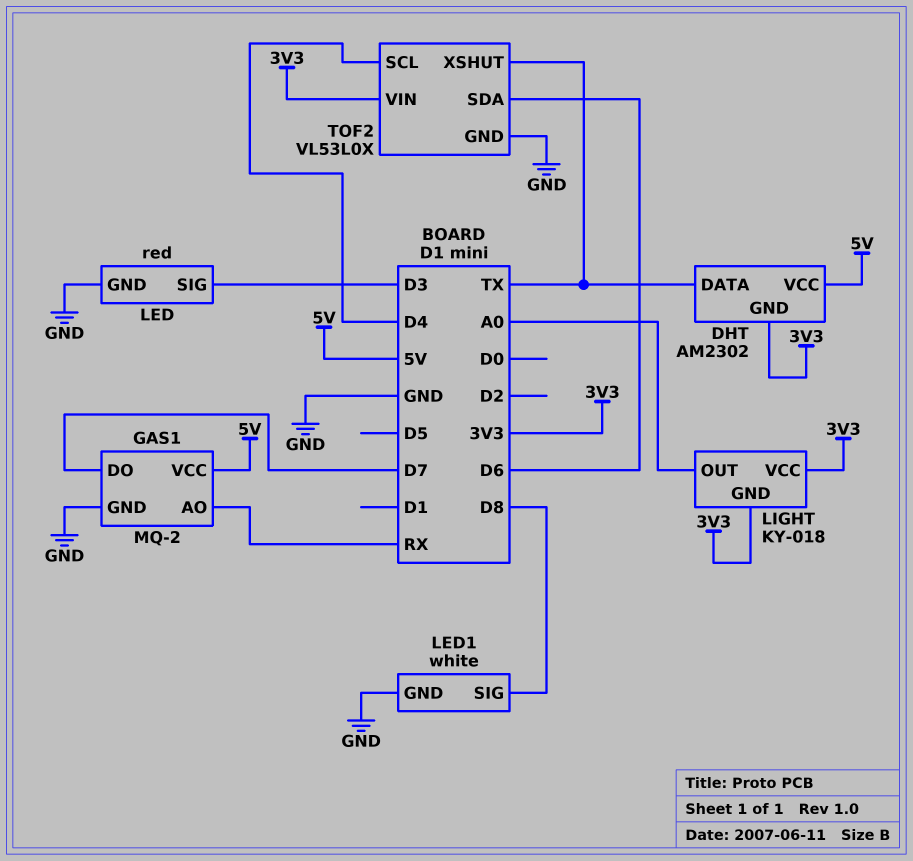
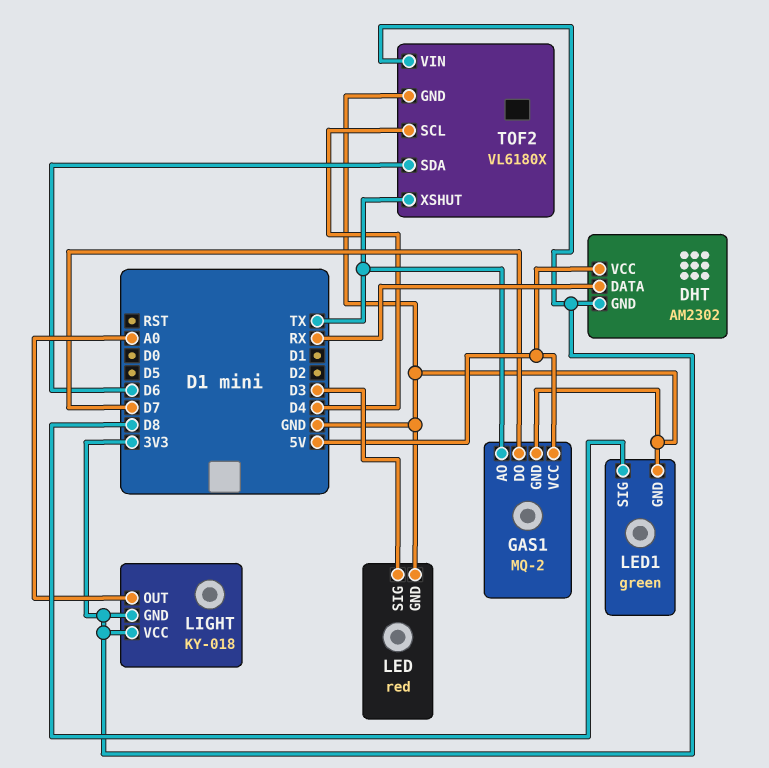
DHT pin DATA: TX -> RX
GAS1 pin AO: RX -> TX
LED1: white -> green
TOF2: VL53L0X -> VL6180X

